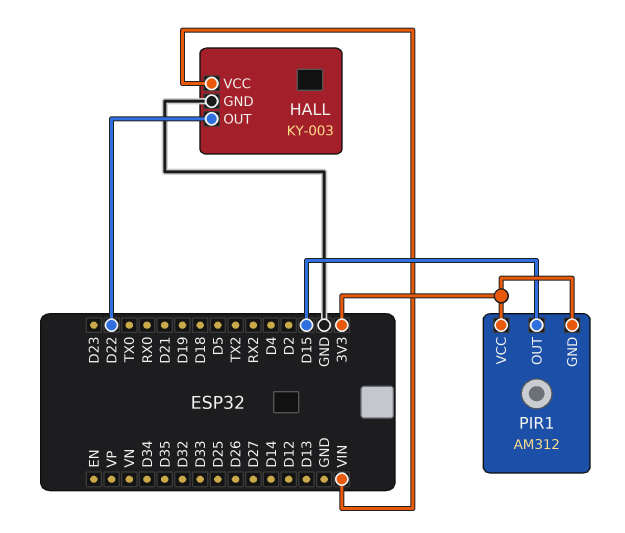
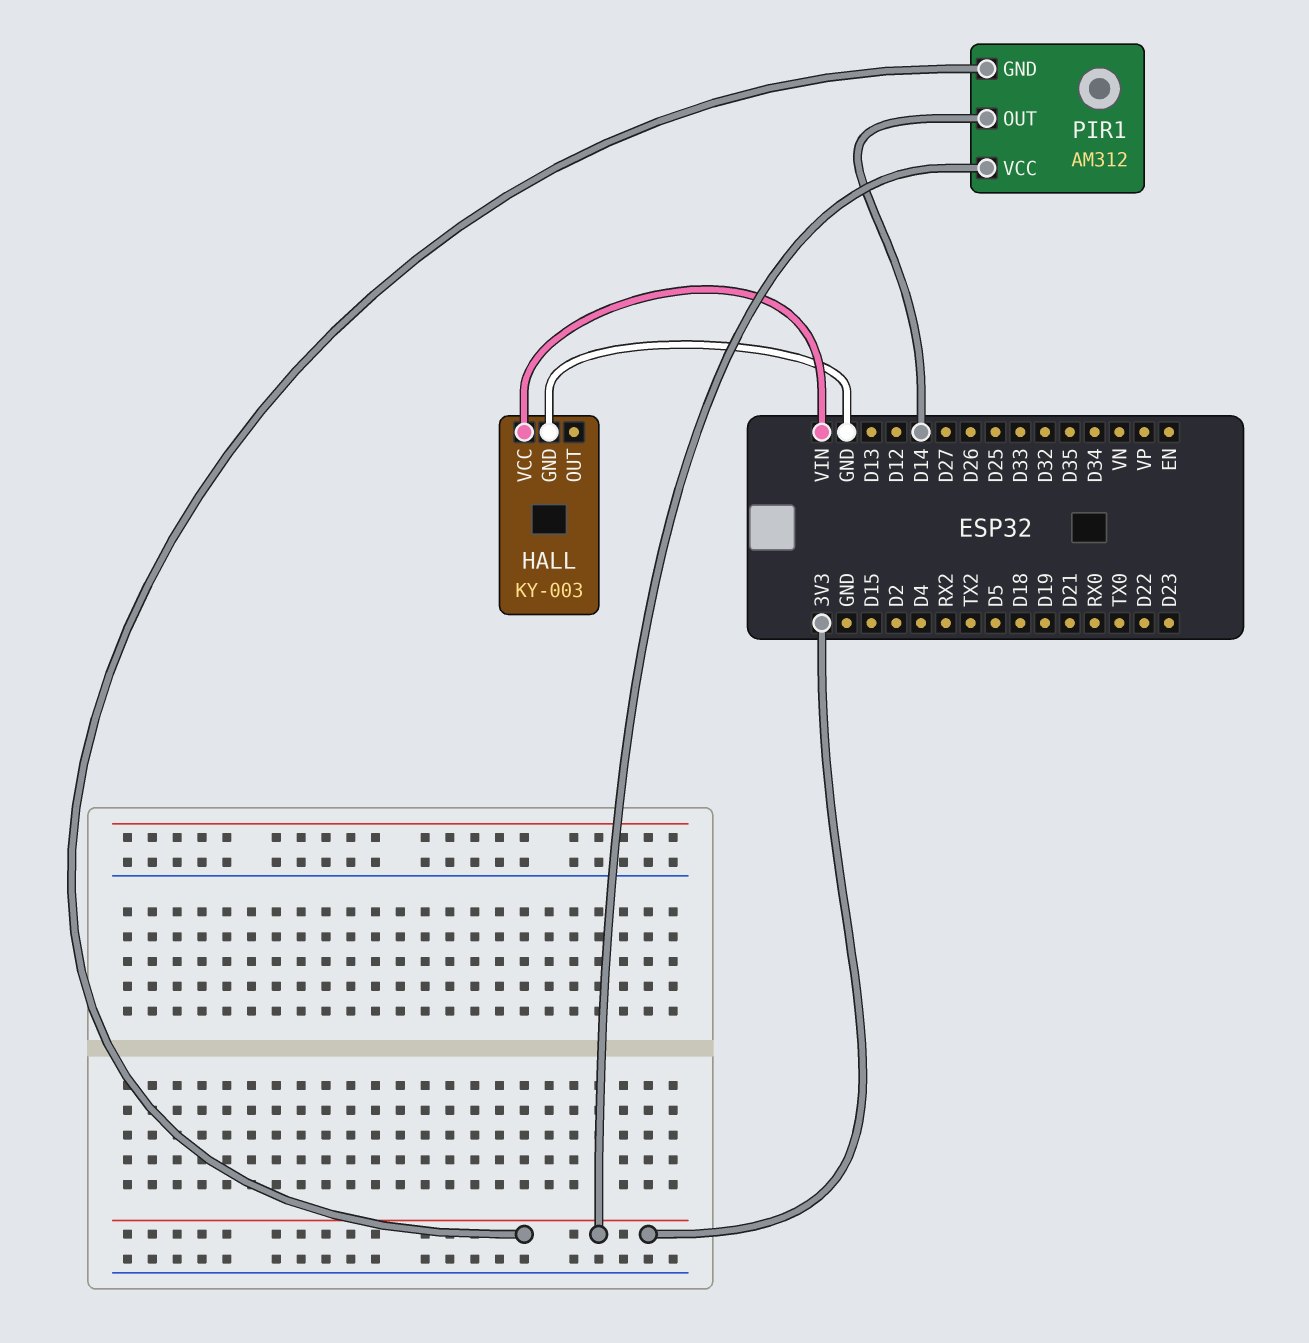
HALL pin OUT: D22 -> none
PIR1 pin OUT: D15 -> D14

